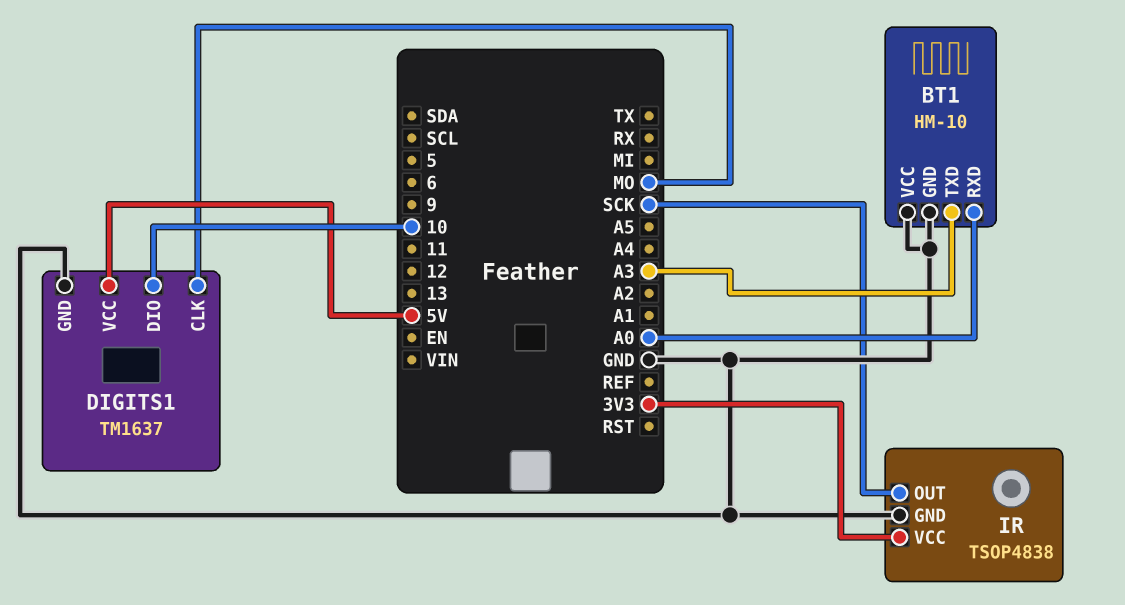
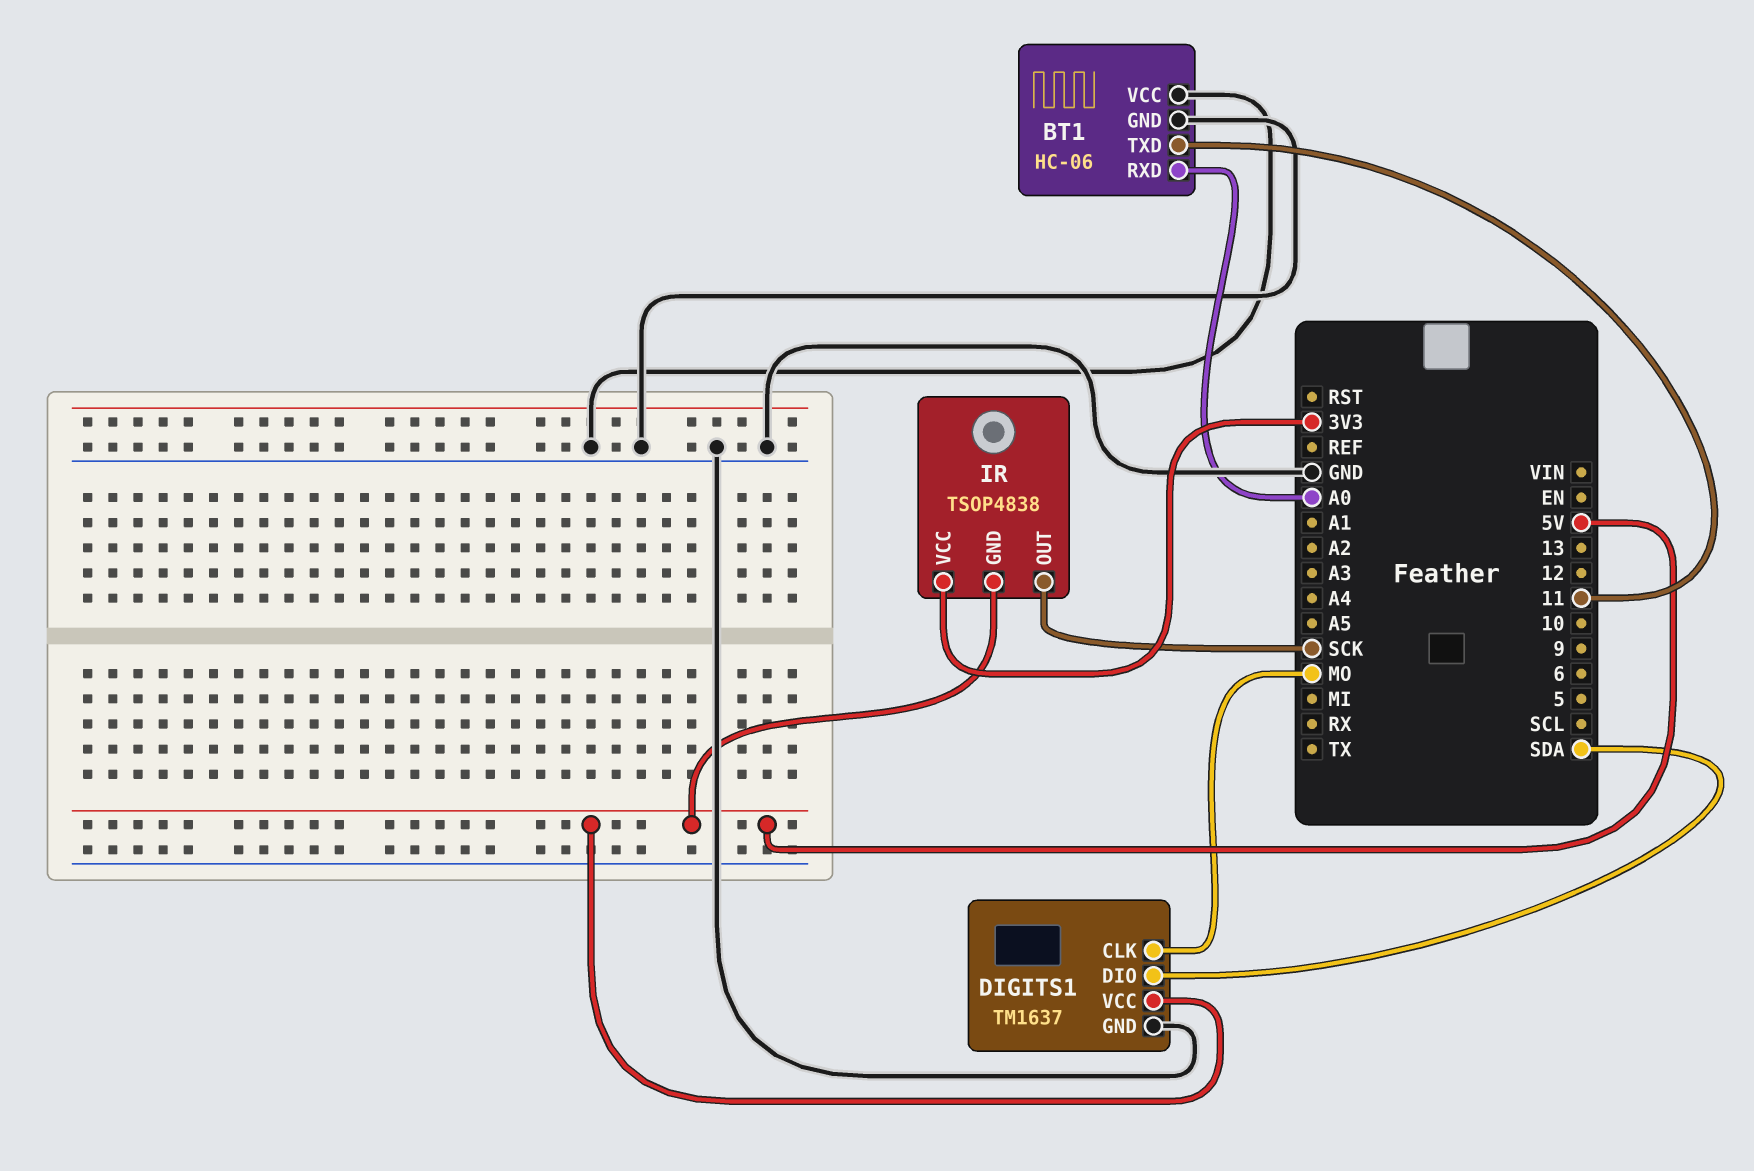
BT1: HM-10 -> HC-06
BT1 pin TXD: A3 -> 11
DIGITS1 pin DIO: 10 -> SDA
IR pin GND: GND -> 5V

